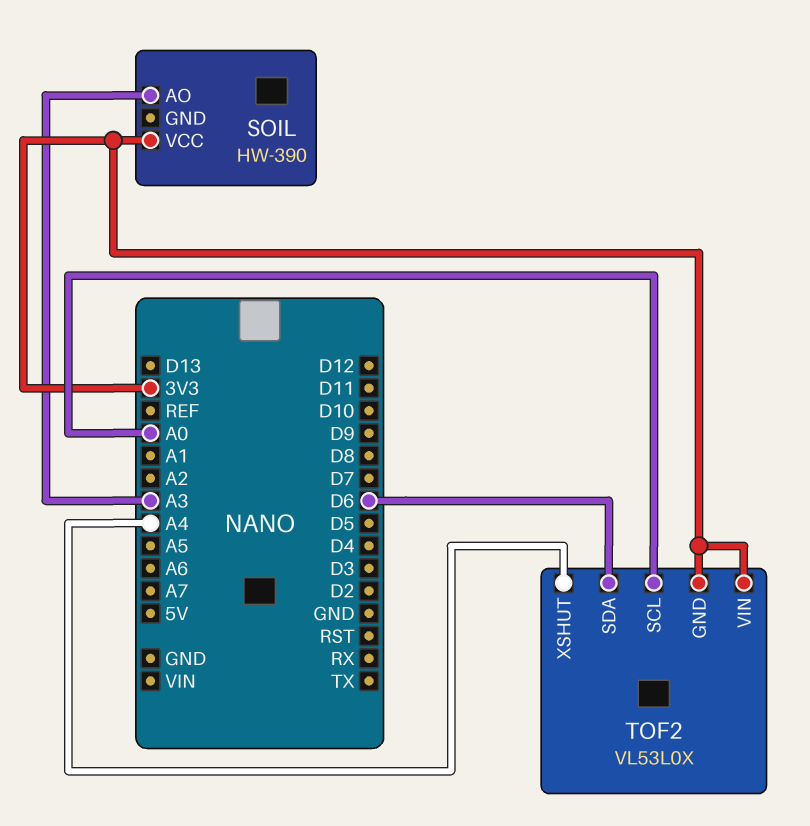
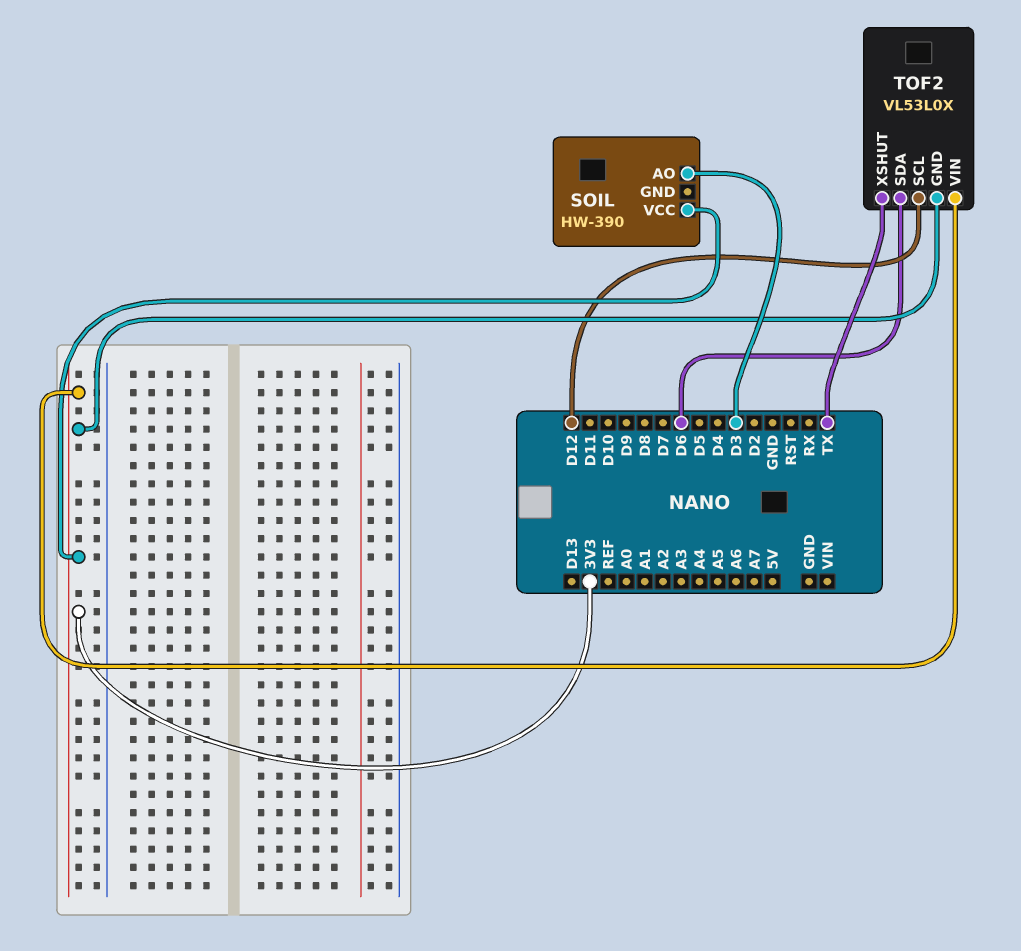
SOIL pin AO: A3 -> D3
TOF2 pin SCL: A0 -> D12
TOF2 pin XSHUT: A4 -> TX

